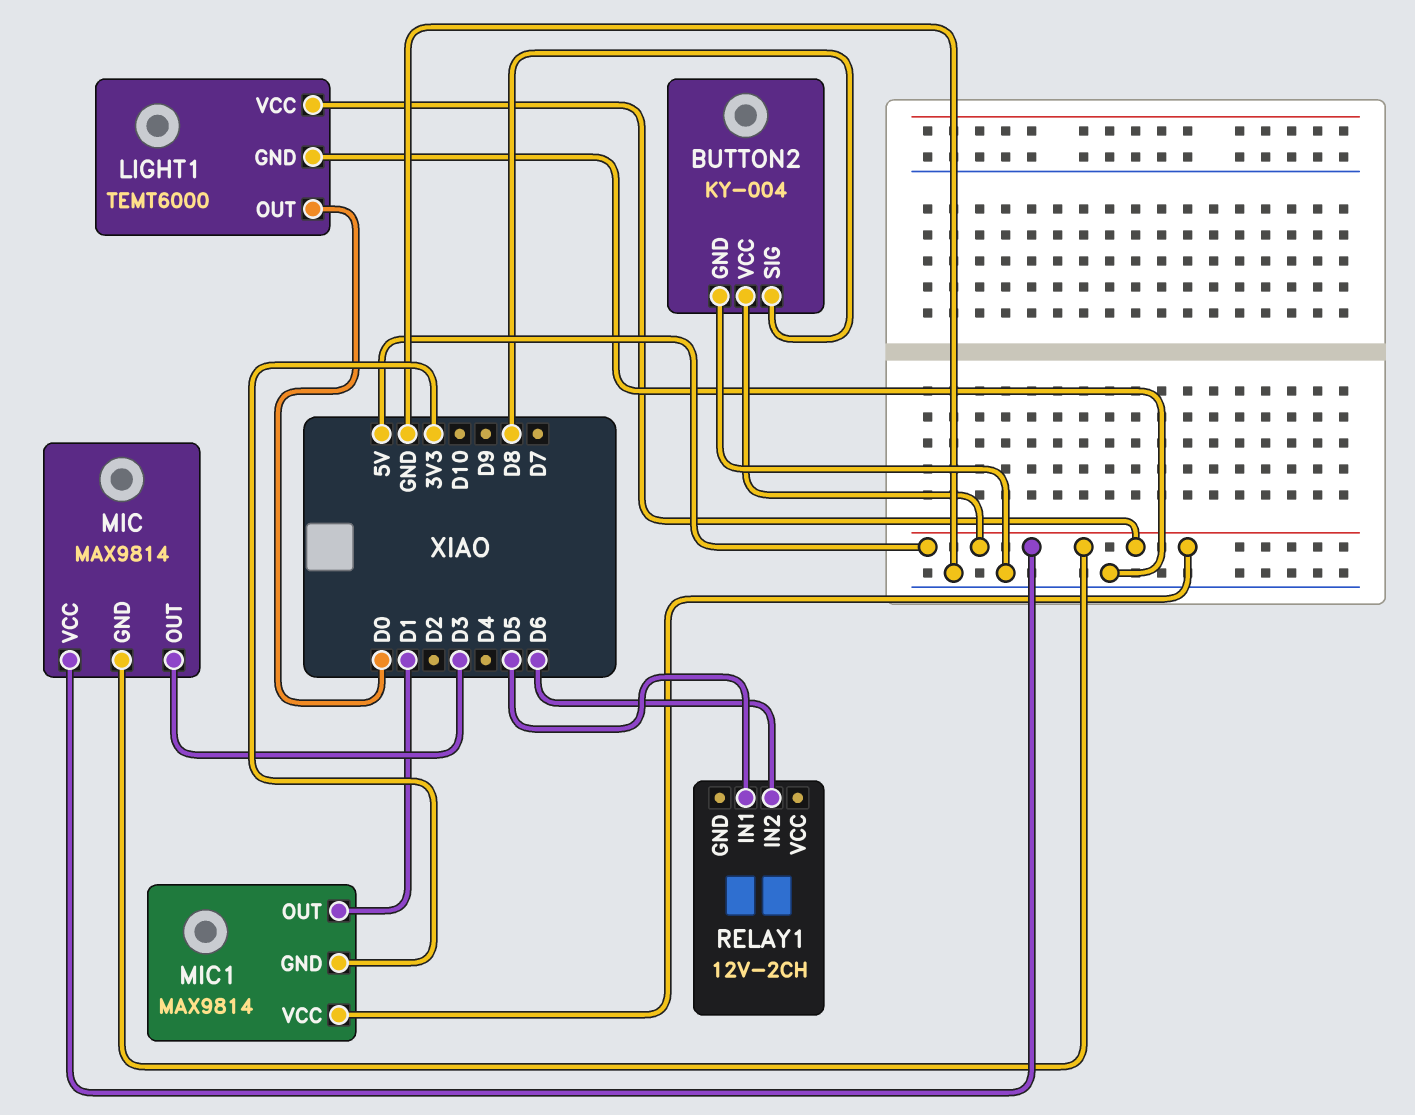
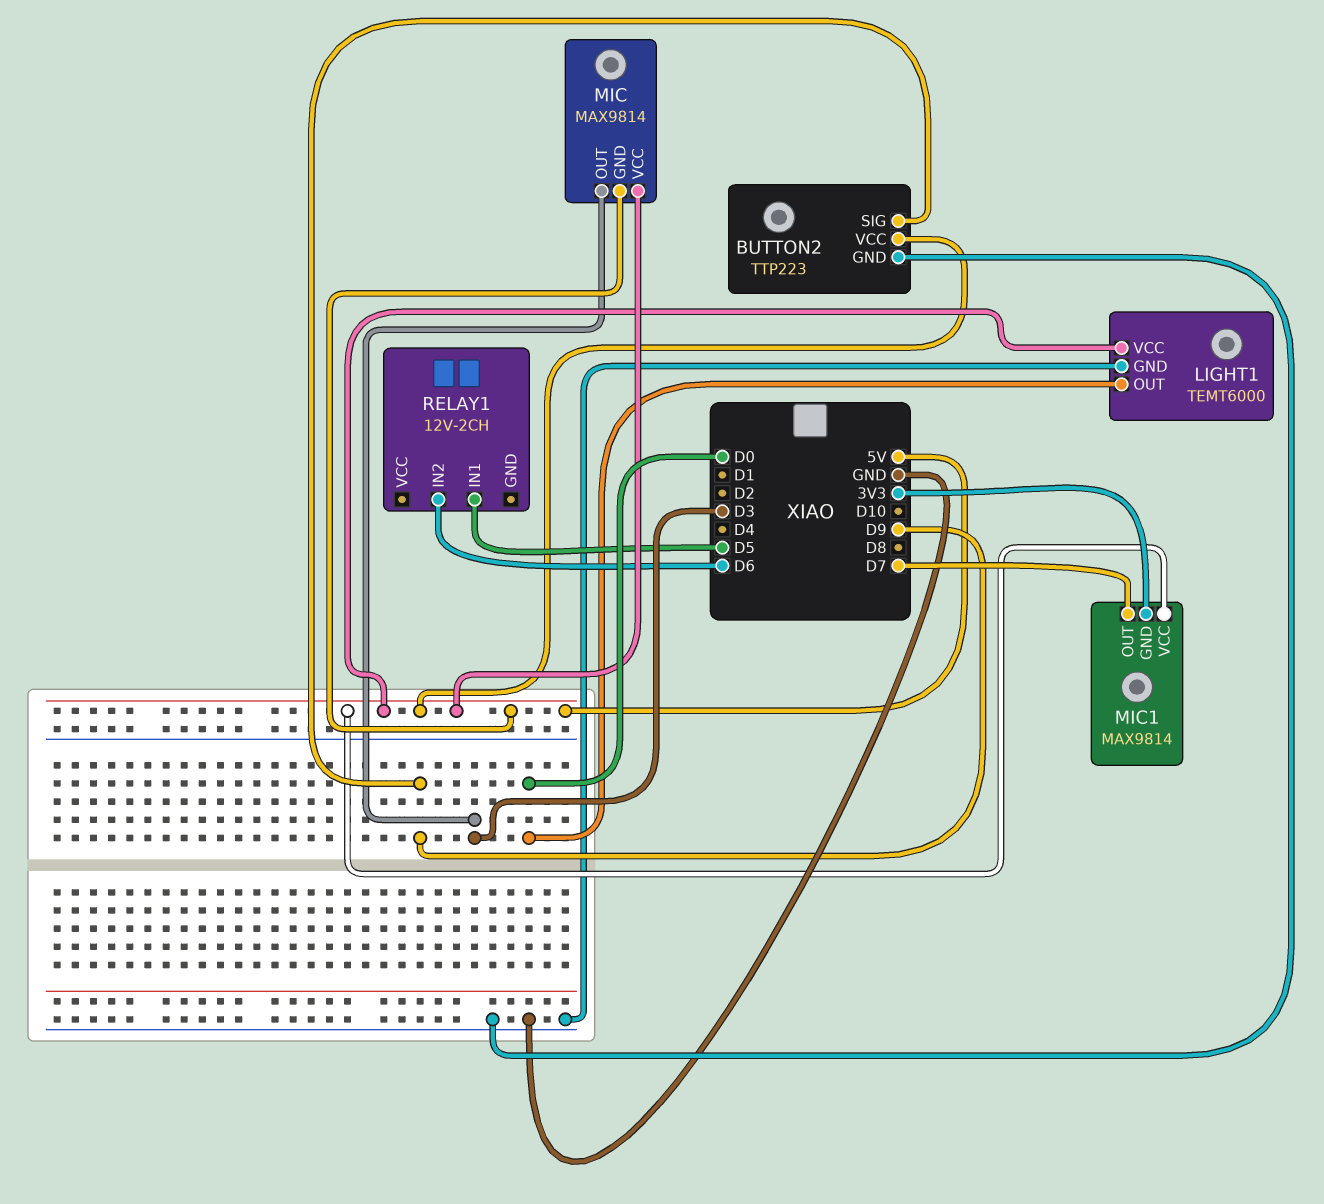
BUTTON2: KY-004 -> TTP223
BUTTON2 pin SIG: D8 -> D9
MIC1 pin OUT: D1 -> D7

